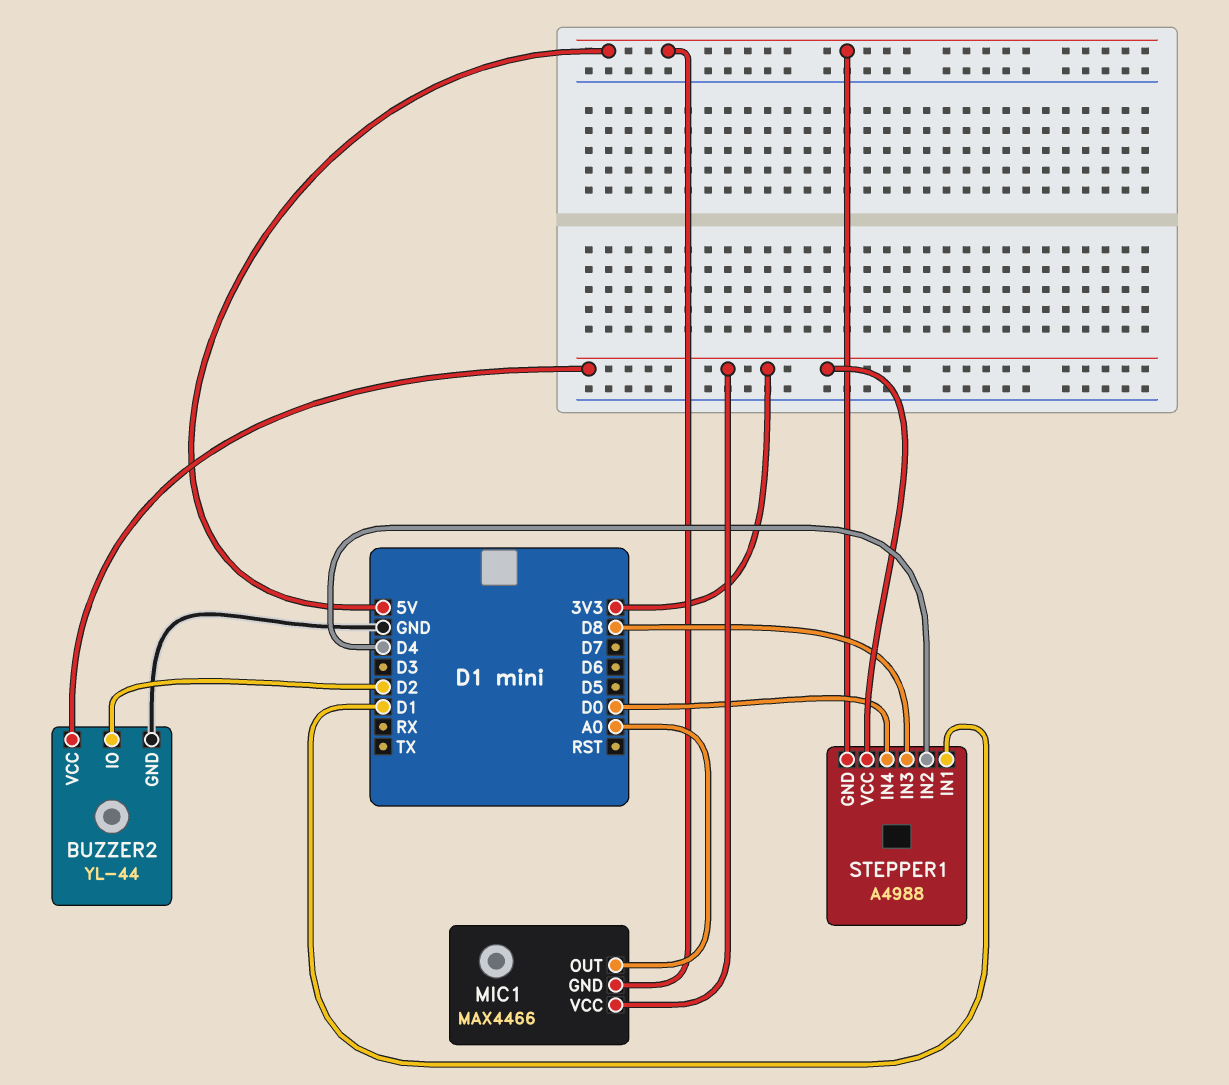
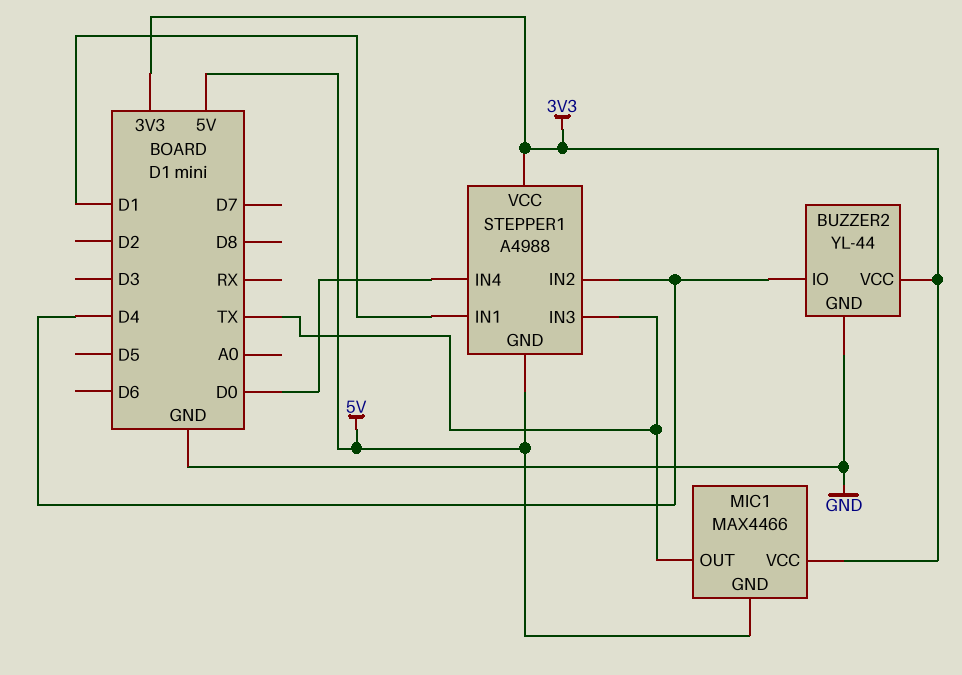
BUZZER2 pin IO: D2 -> D4
MIC1 pin OUT: A0 -> TX
STEPPER1 pin IN3: D8 -> TX

